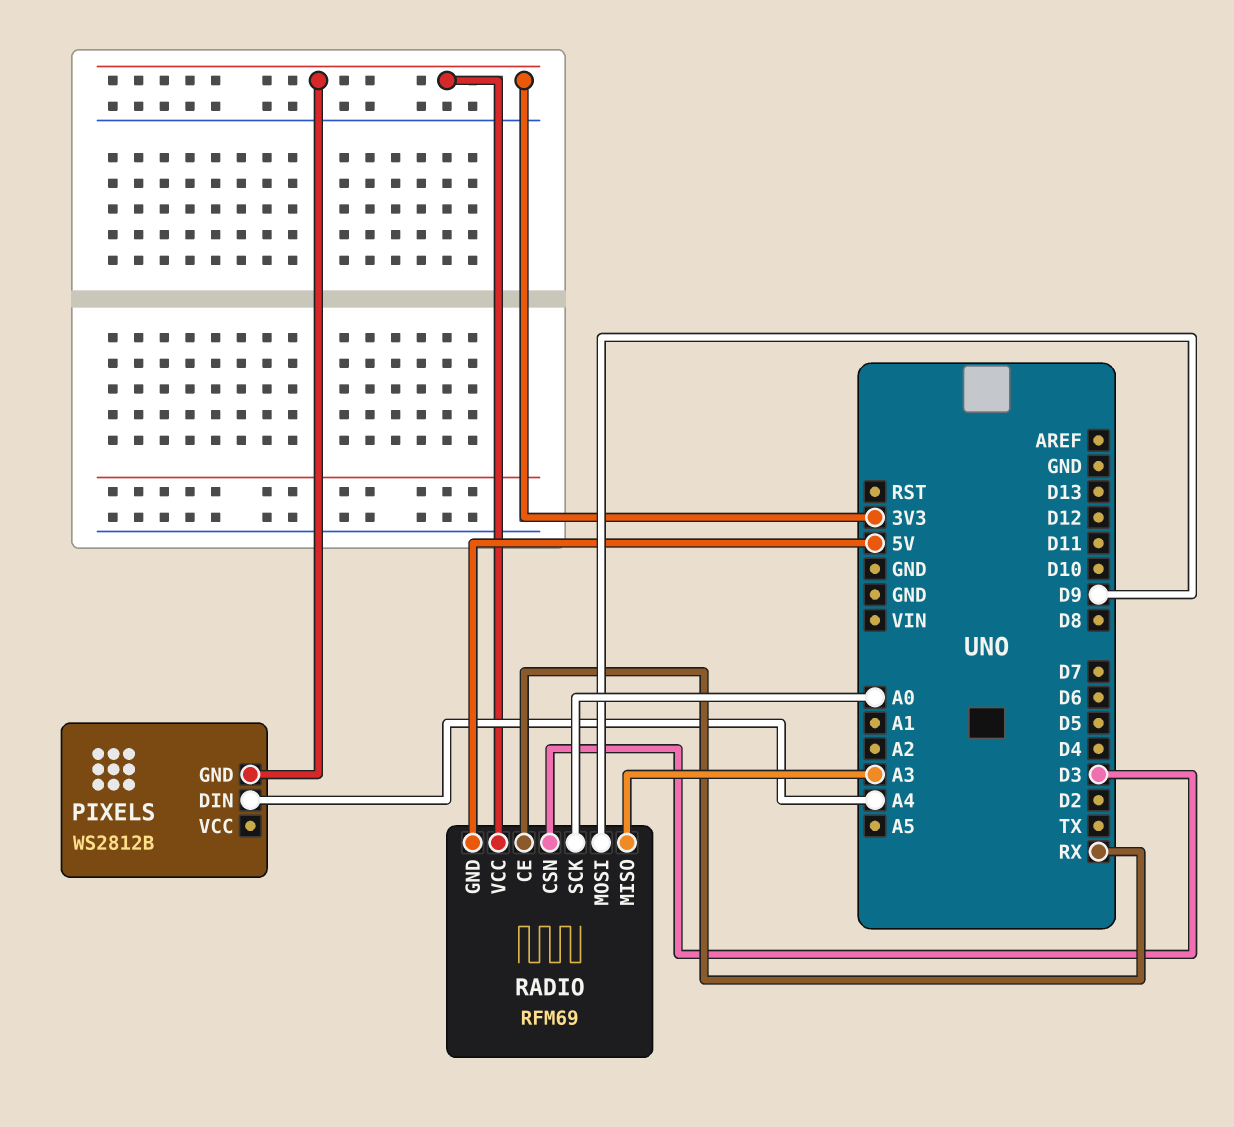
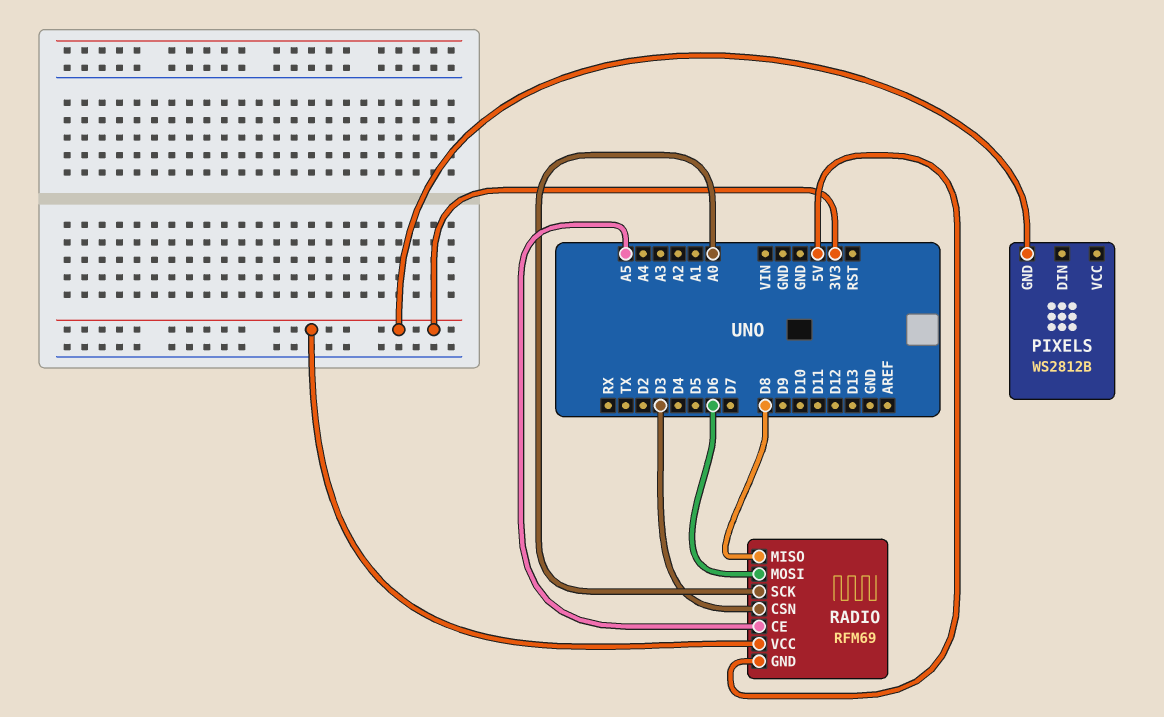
PIXELS pin DIN: A4 -> none
RADIO pin CE: RX -> A5
RADIO pin MISO: A3 -> D8
RADIO pin MOSI: D9 -> D6

